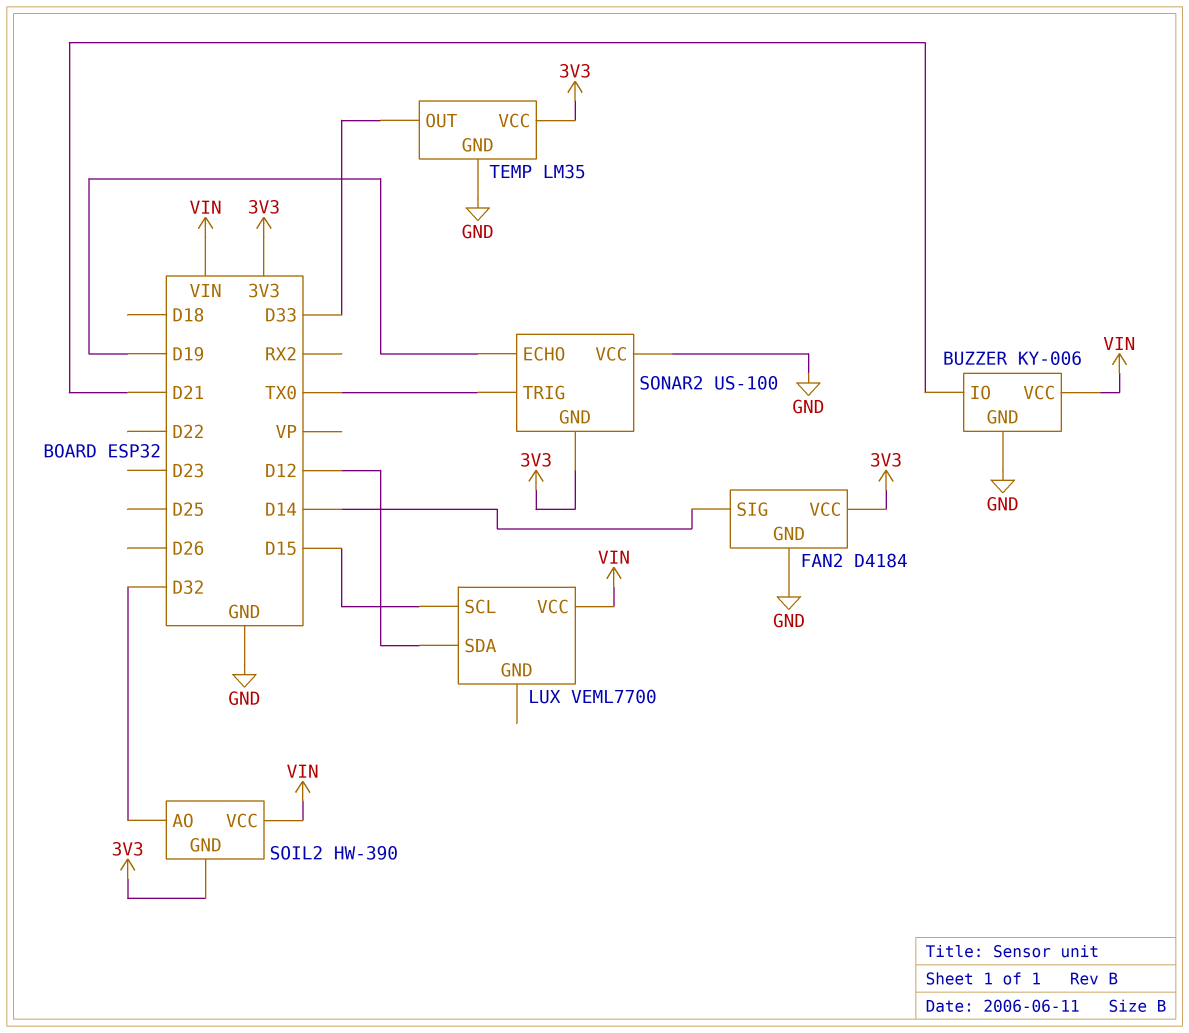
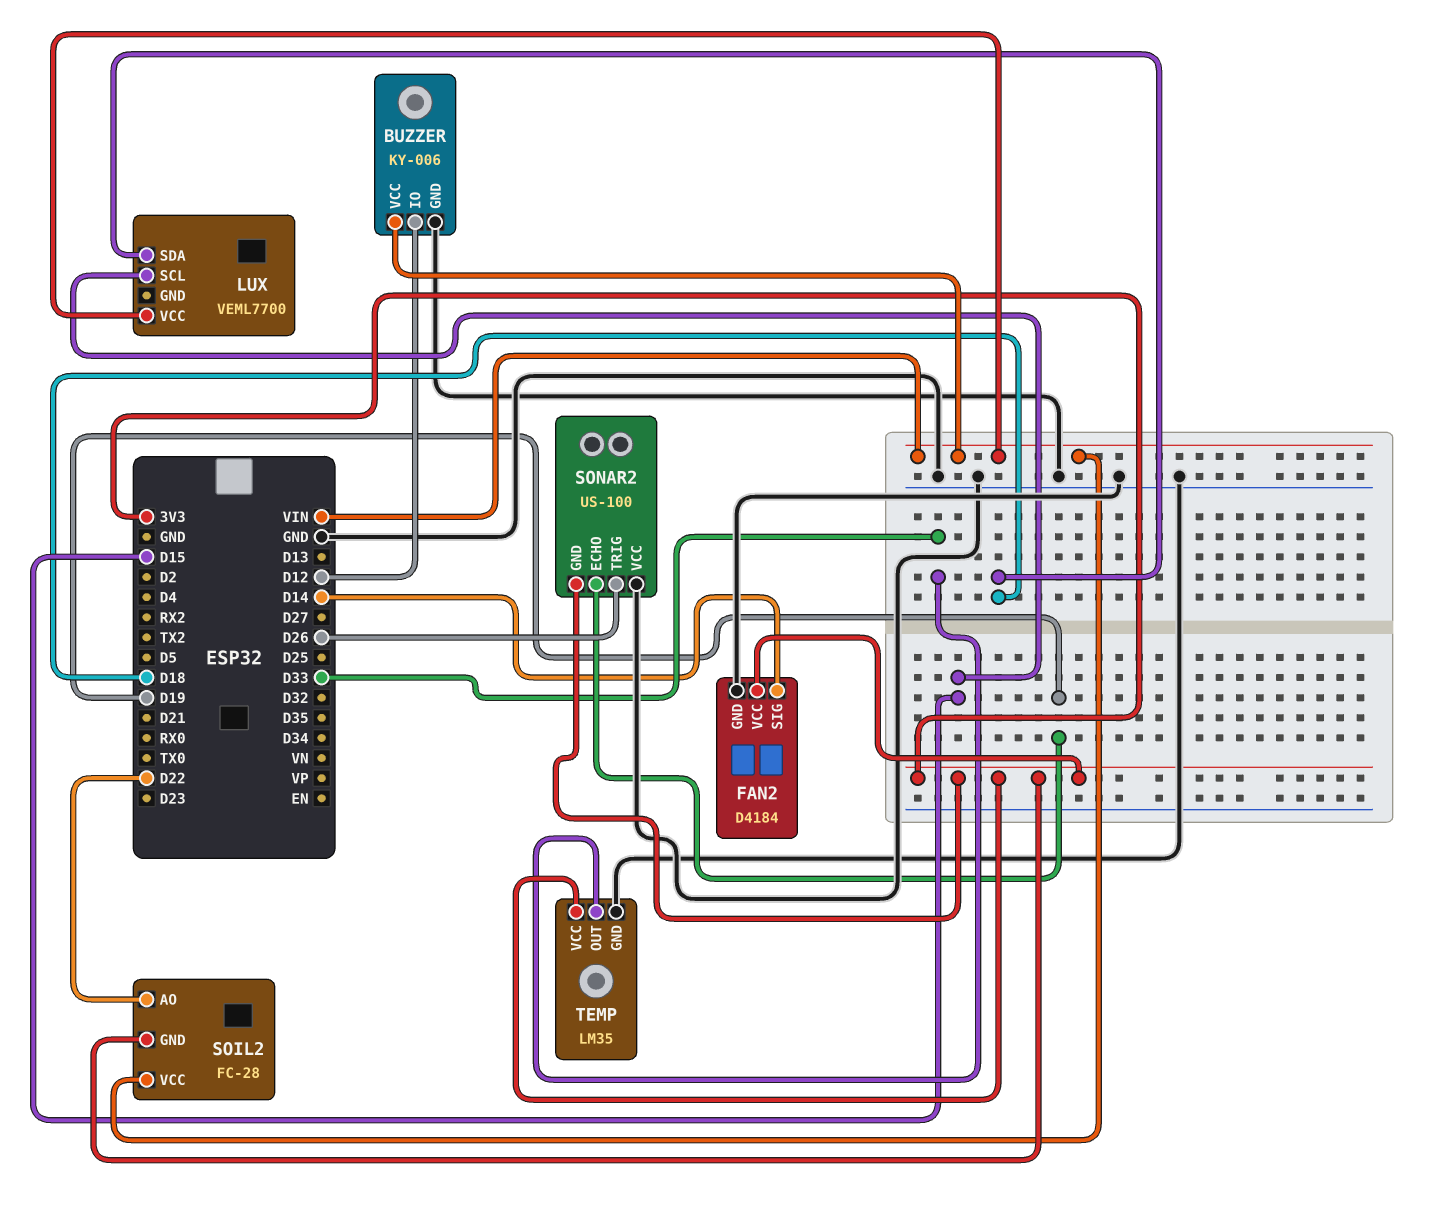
BUZZER pin IO: D21 -> D12
LUX pin SDA: D12 -> D18
SOIL2: HW-390 -> FC-28
SOIL2 pin AO: D32 -> D22
SONAR2 pin TRIG: TX0 -> D26

